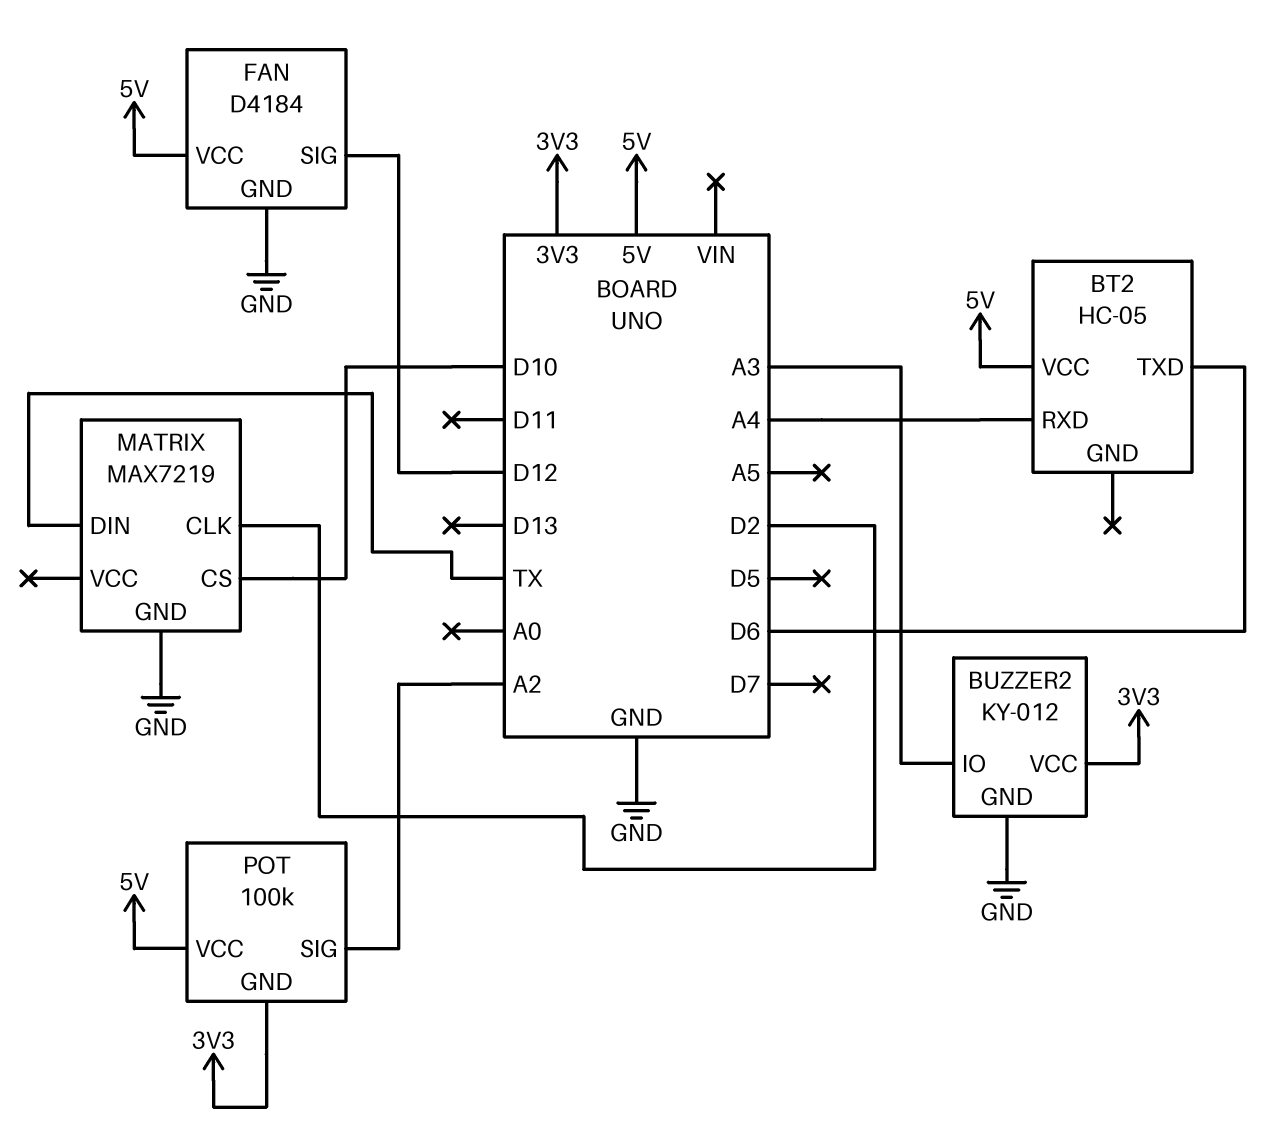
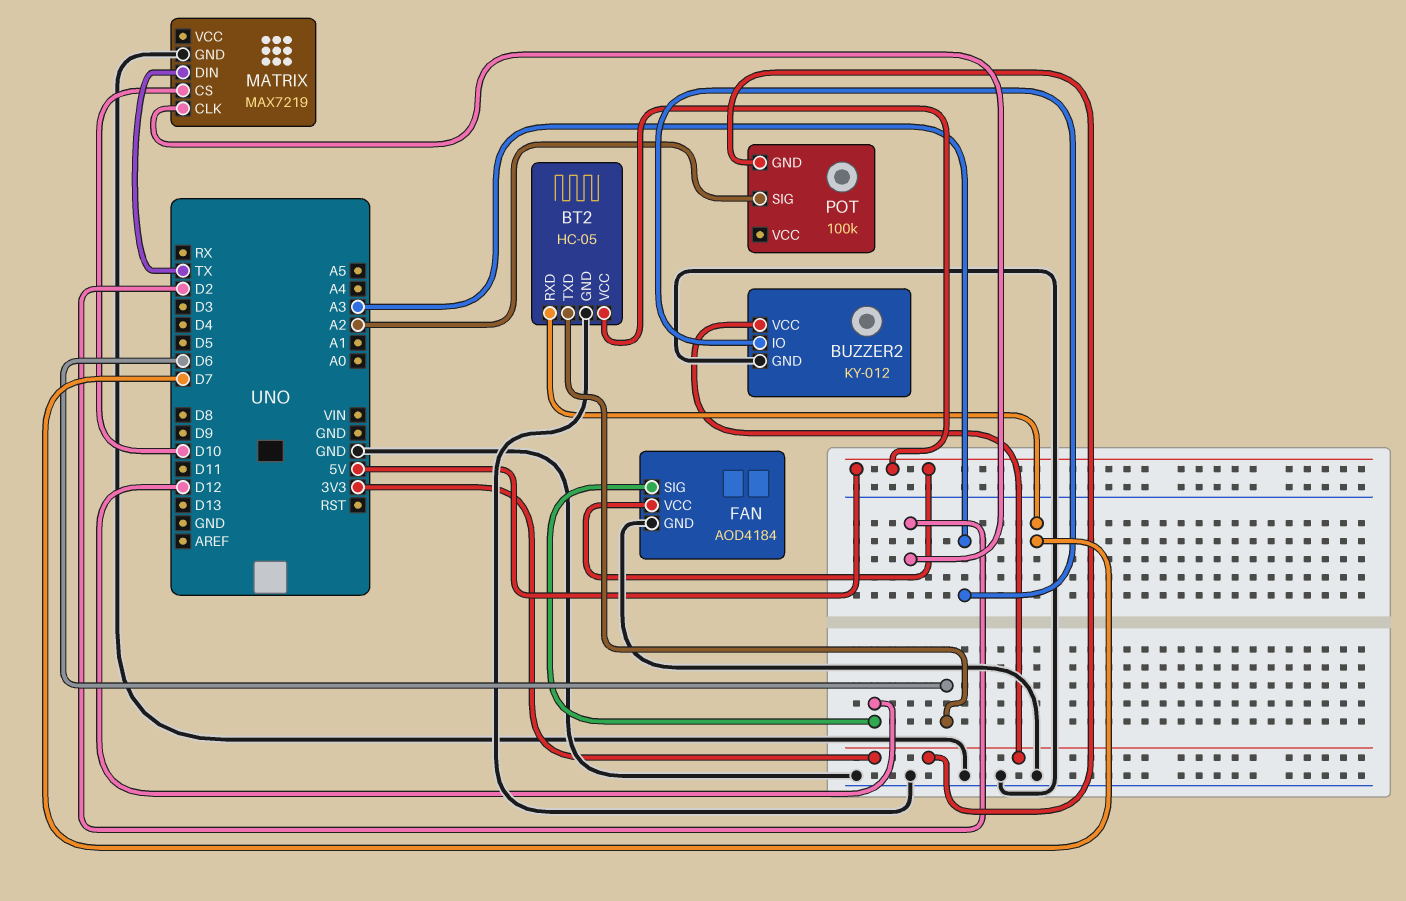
BT2 pin GND: none -> GND
BT2 pin RXD: A4 -> D7
FAN: D4184 -> AOD4184
POT pin VCC: 5V -> none

